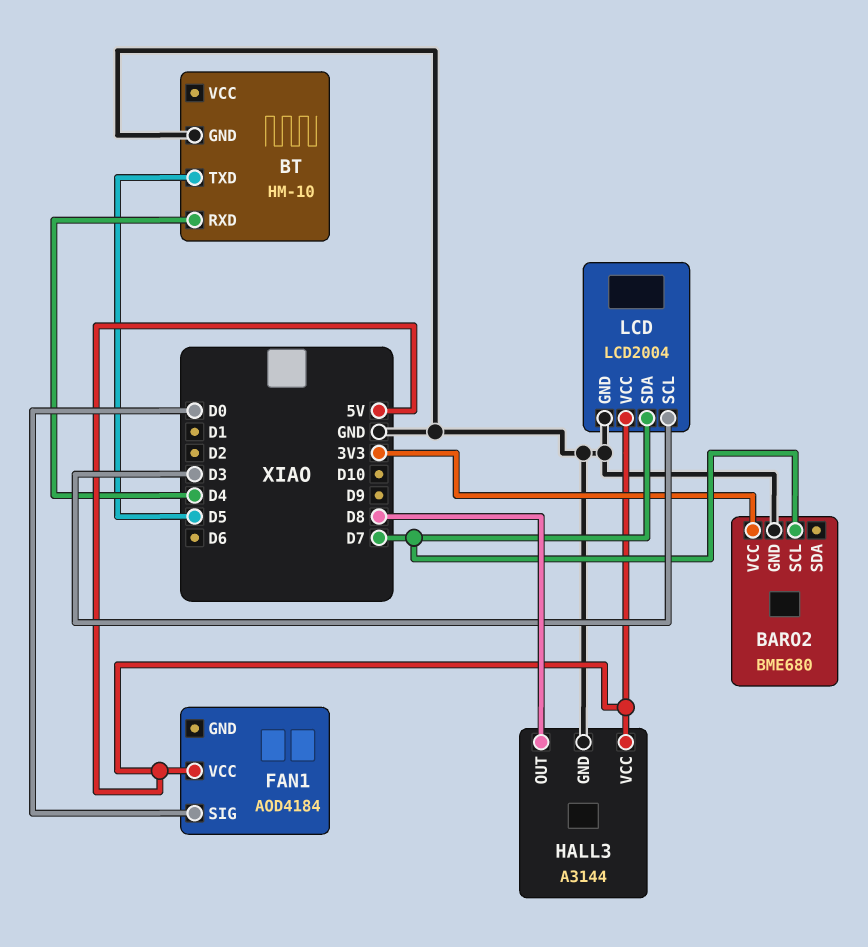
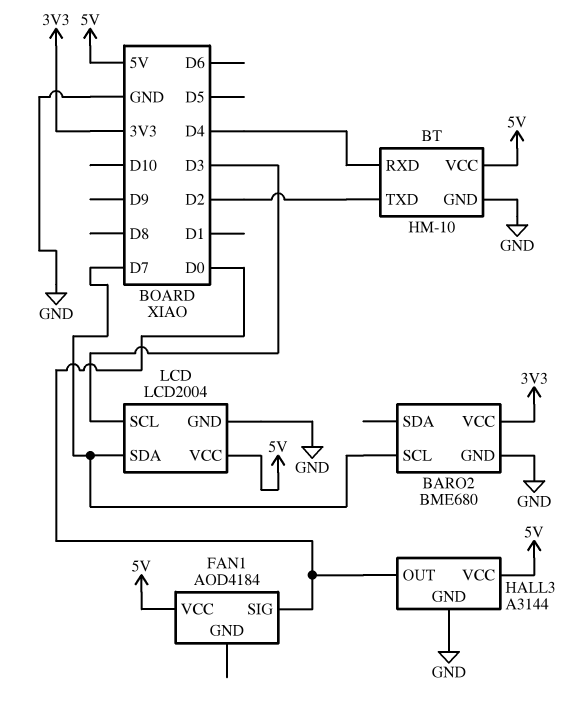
BT pin TXD: D5 -> D2
BT pin VCC: none -> 5V
HALL3 pin OUT: D8 -> D0

